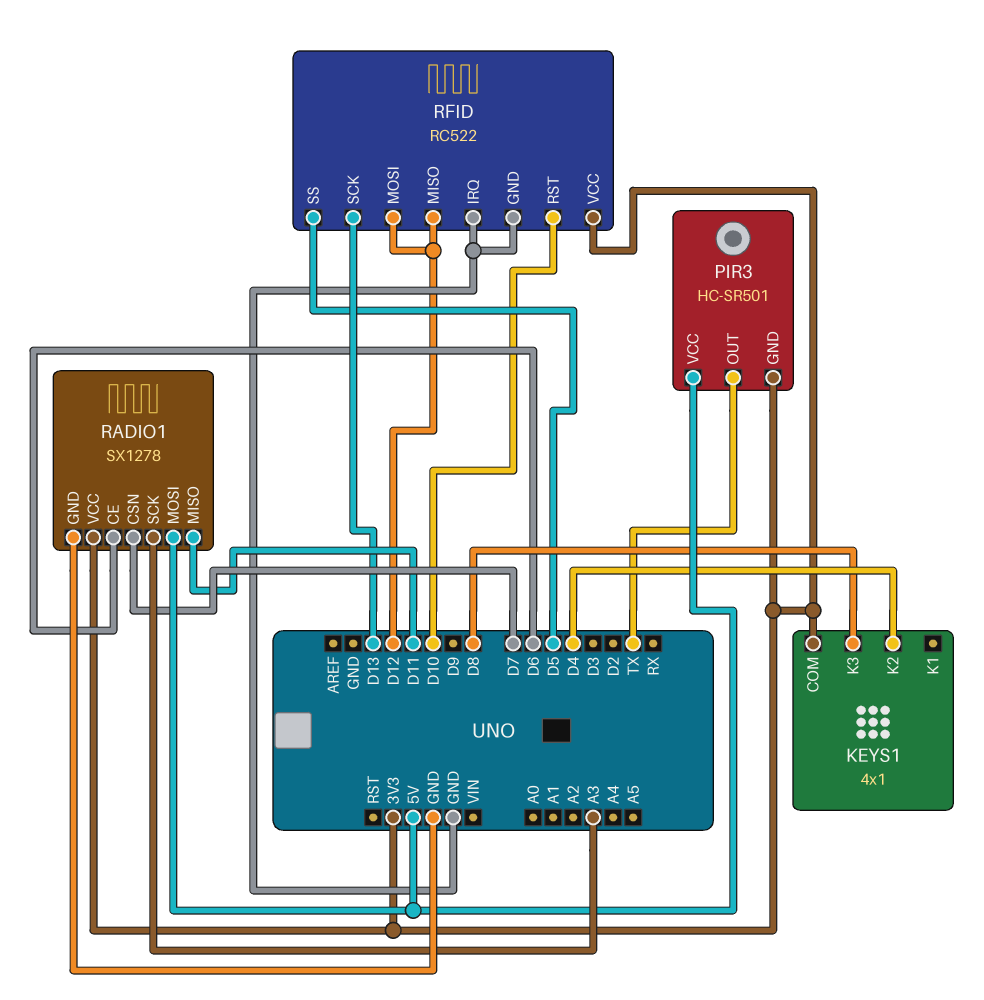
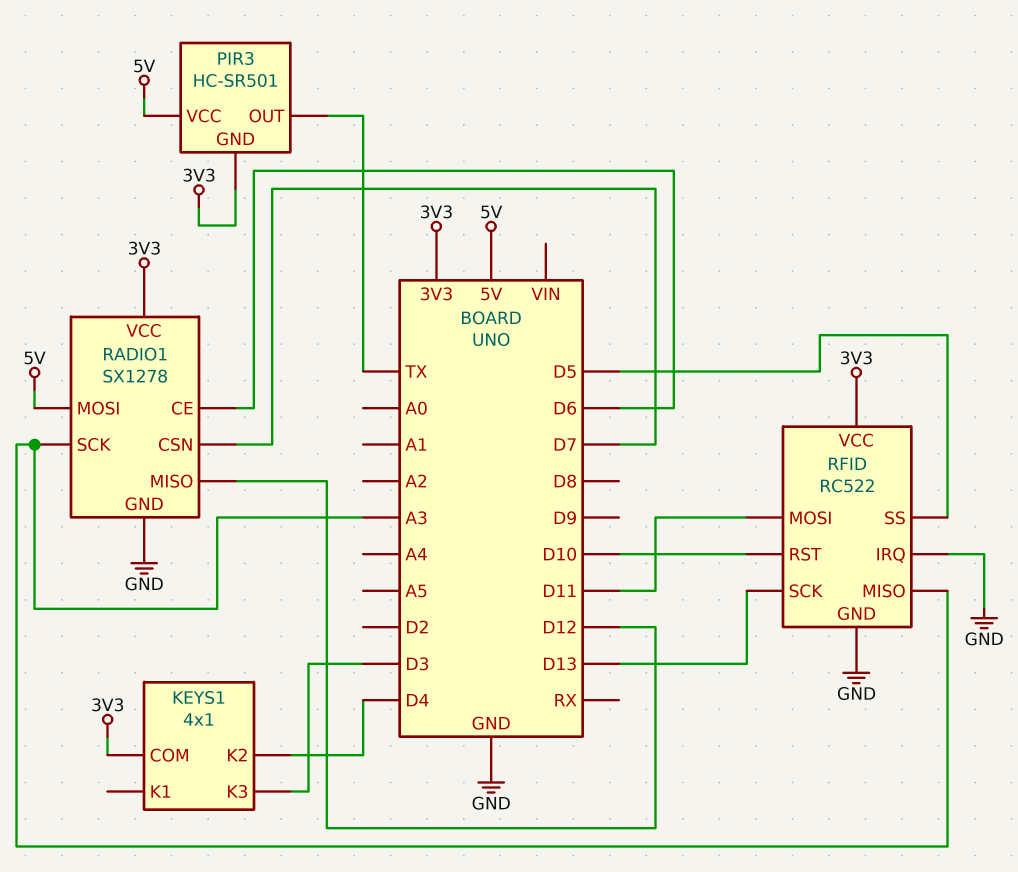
KEYS1 pin K3: D8 -> D3
RADIO1 pin MISO: D11 -> D12
RFID pin MISO: D12 -> A3
RFID pin MOSI: D12 -> D11

